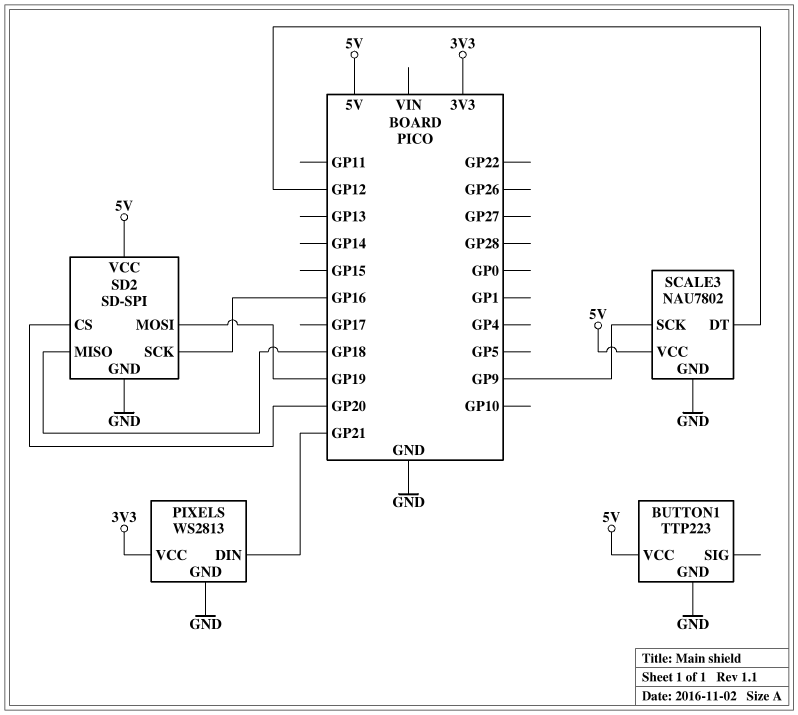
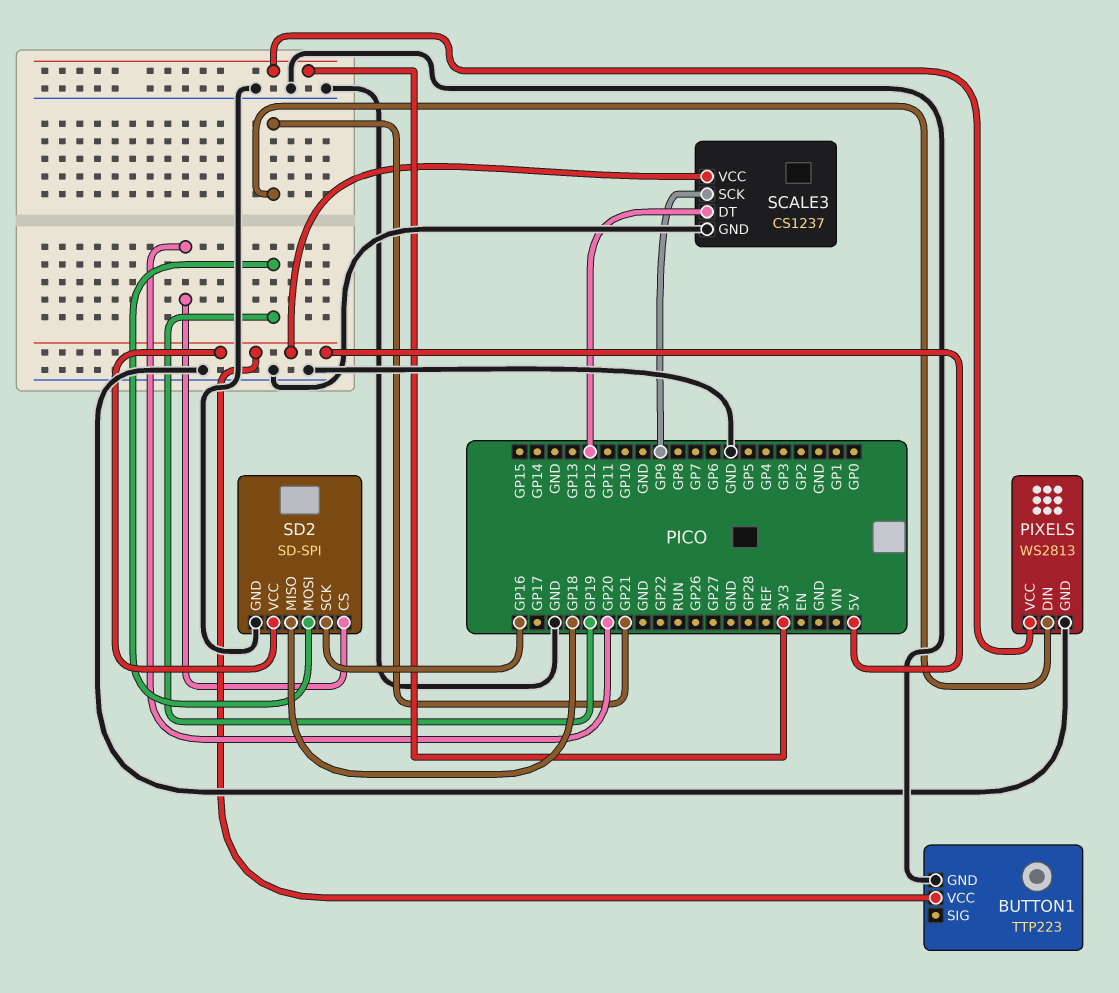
SCALE3: NAU7802 -> CS1237

